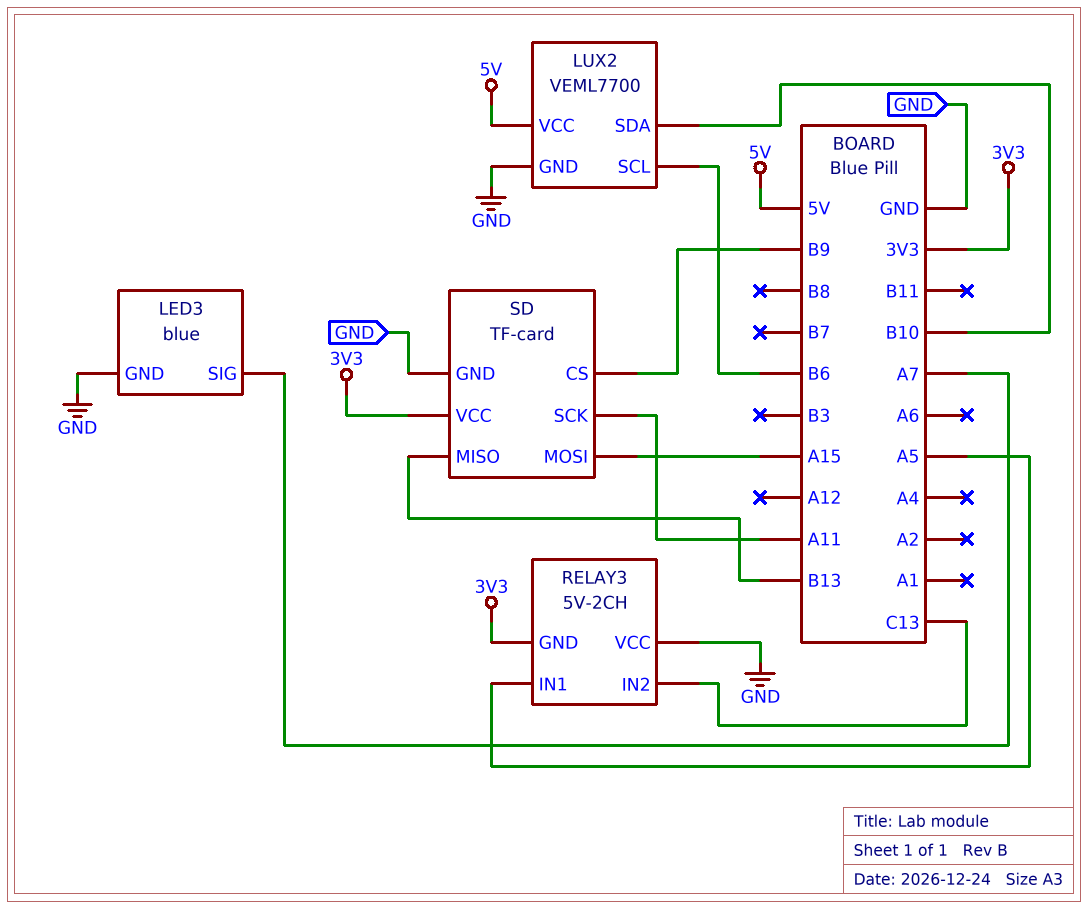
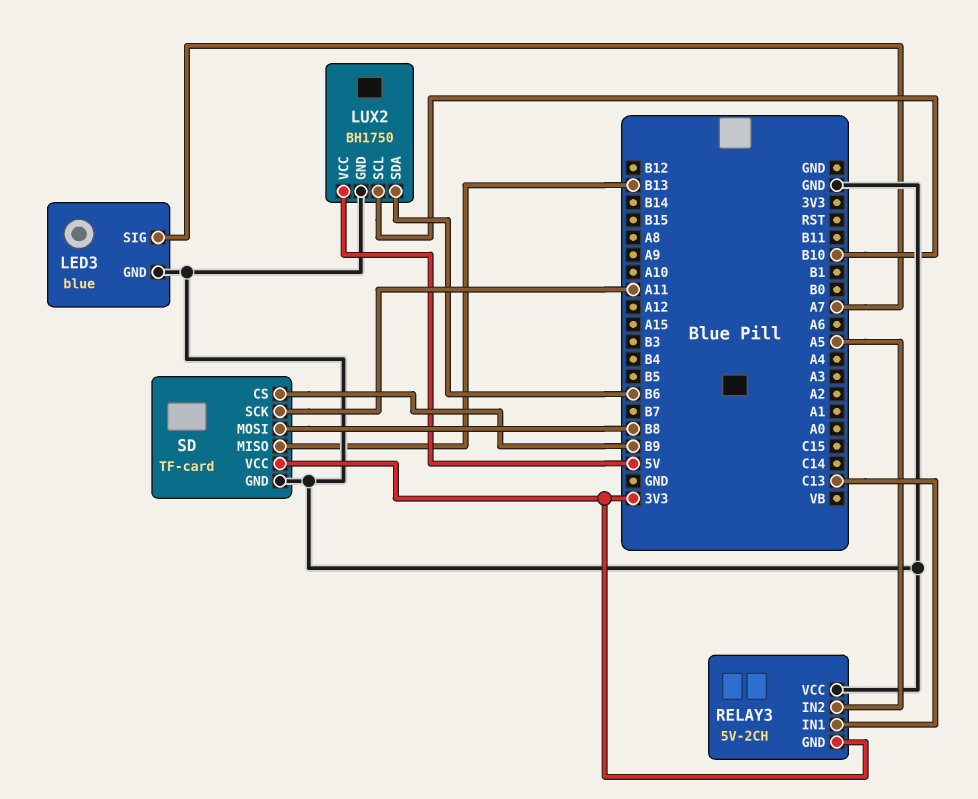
LUX2: VEML7700 -> BH1750
LUX2 pin SCL: B6 -> B10
LUX2 pin SDA: B10 -> B6
RELAY3 pin IN1: A5 -> C13
RELAY3 pin IN2: C13 -> A5
SD pin MOSI: A15 -> B8

